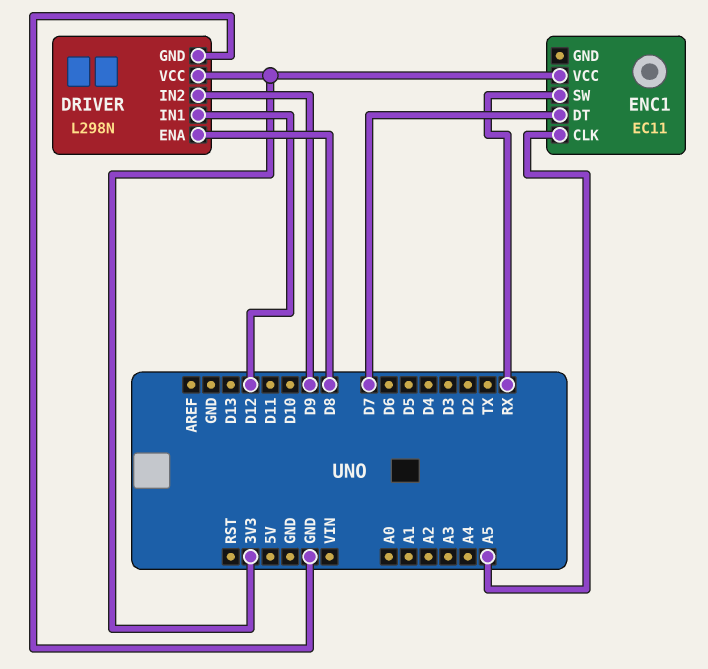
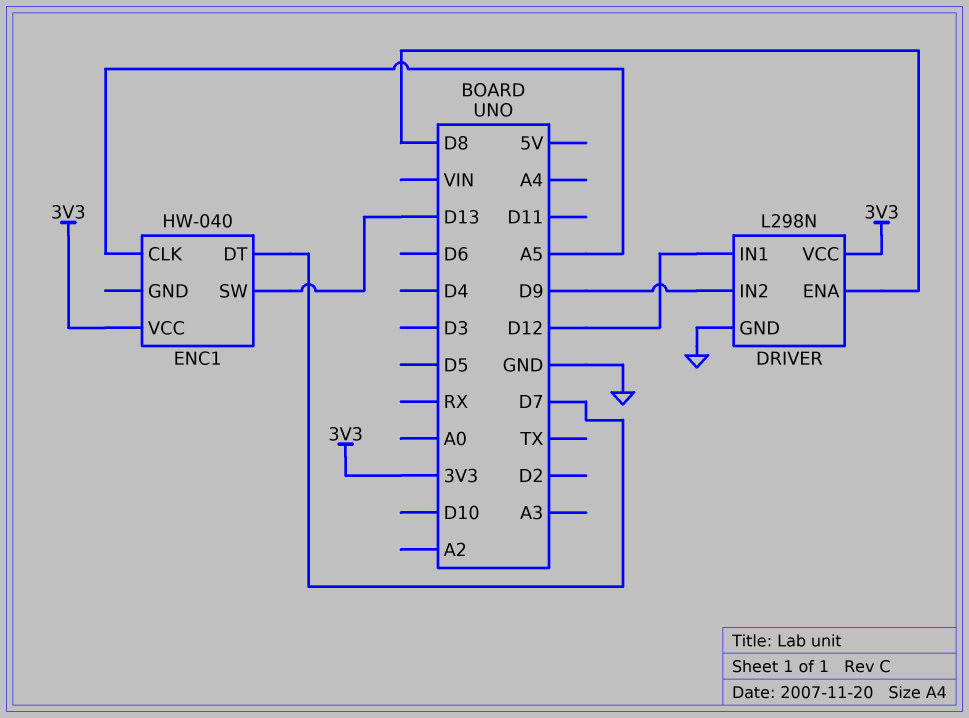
ENC1: EC11 -> HW-040
ENC1 pin SW: RX -> D13

